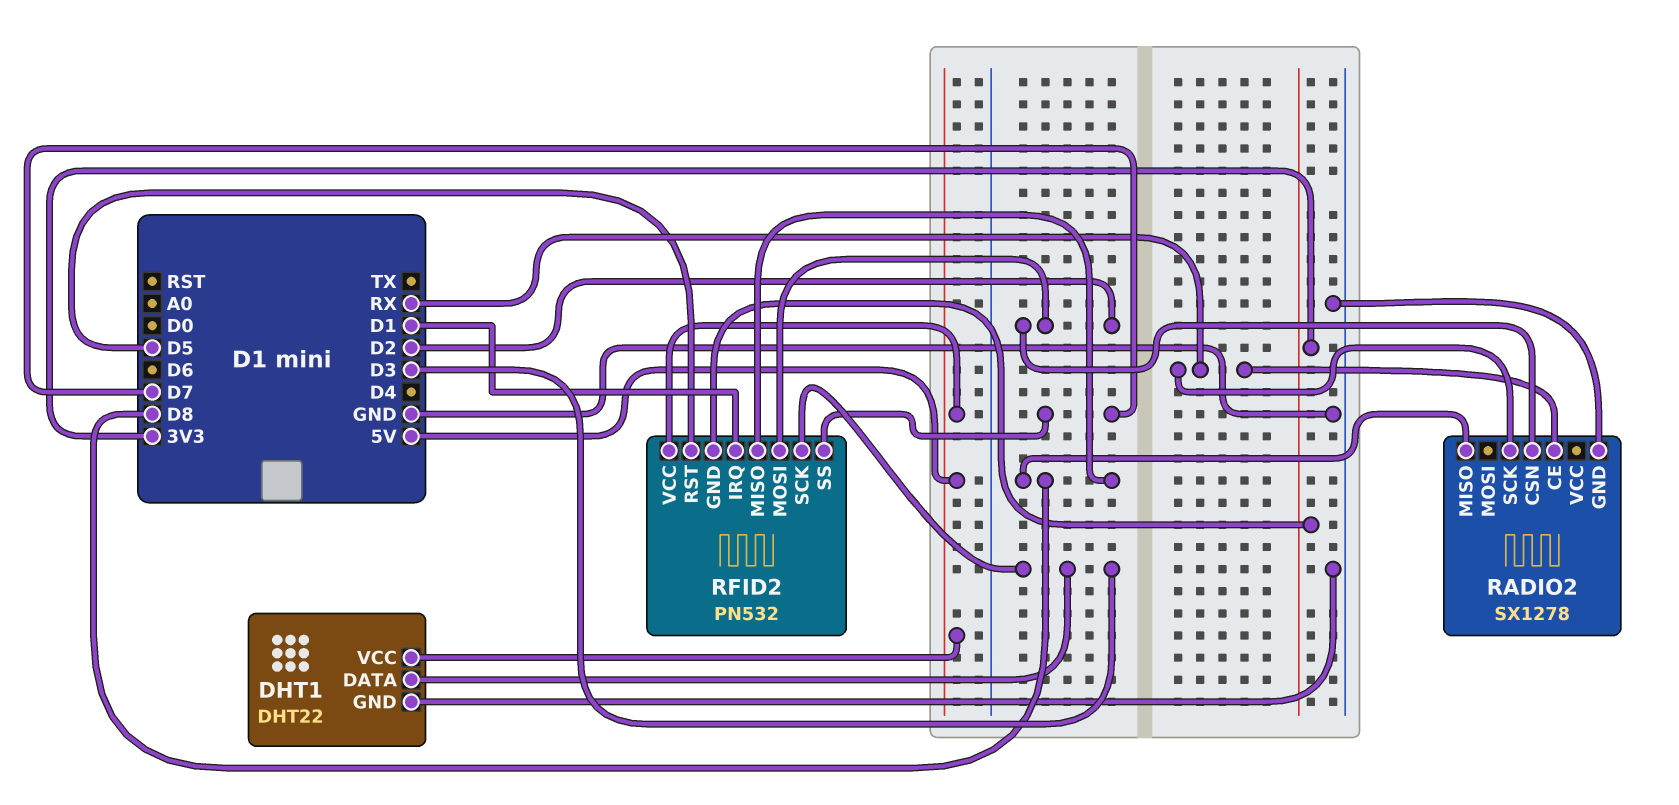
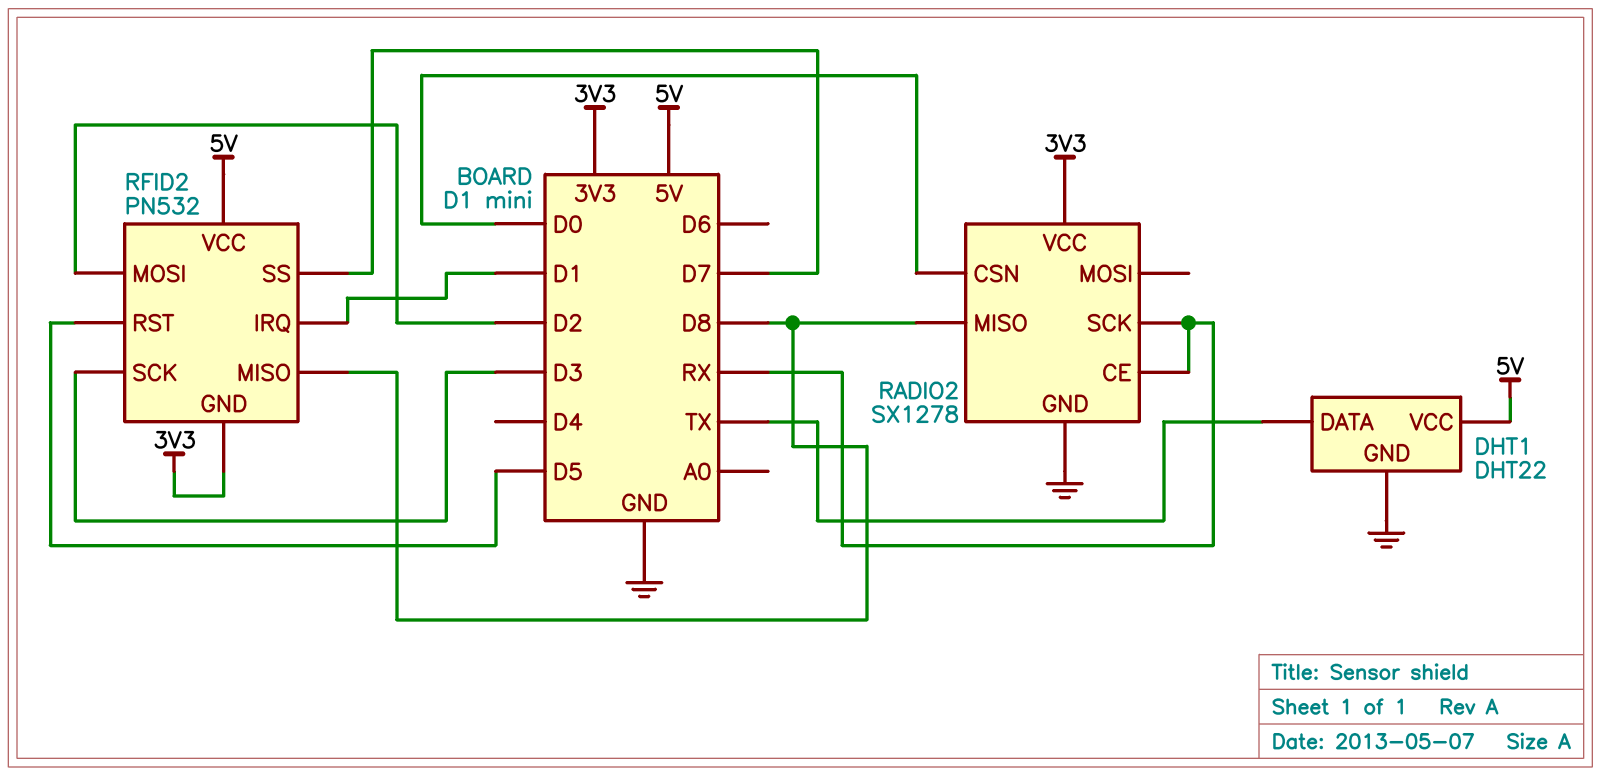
DHT1 pin DATA: D3 -> TX
RADIO2 pin CSN: D2 -> D0
RADIO2 pin VCC: none -> 3V3

